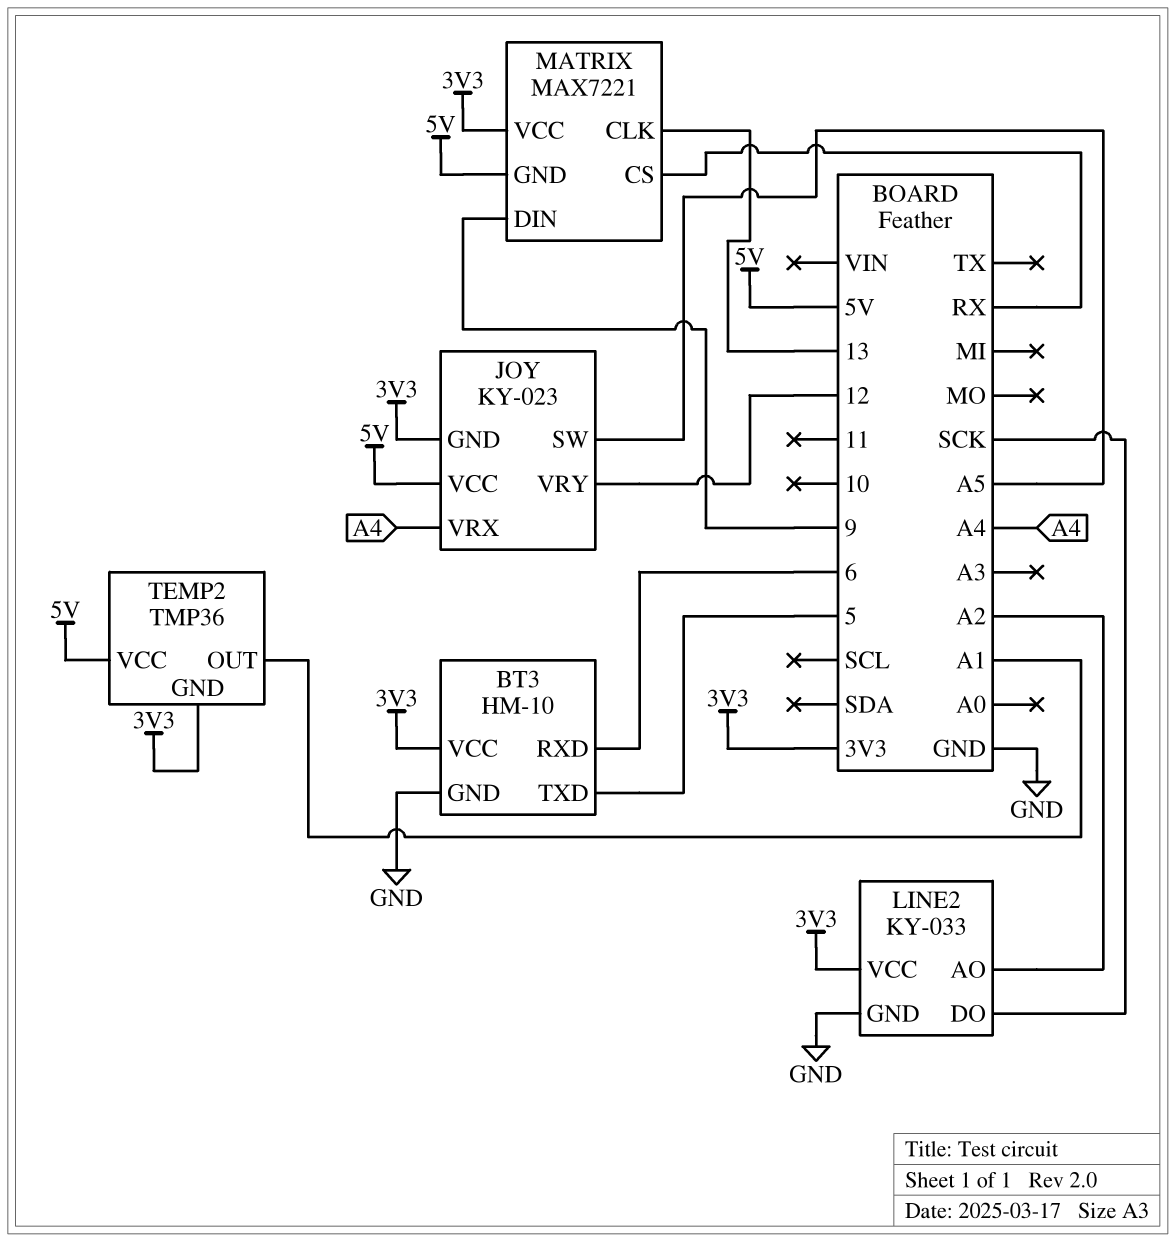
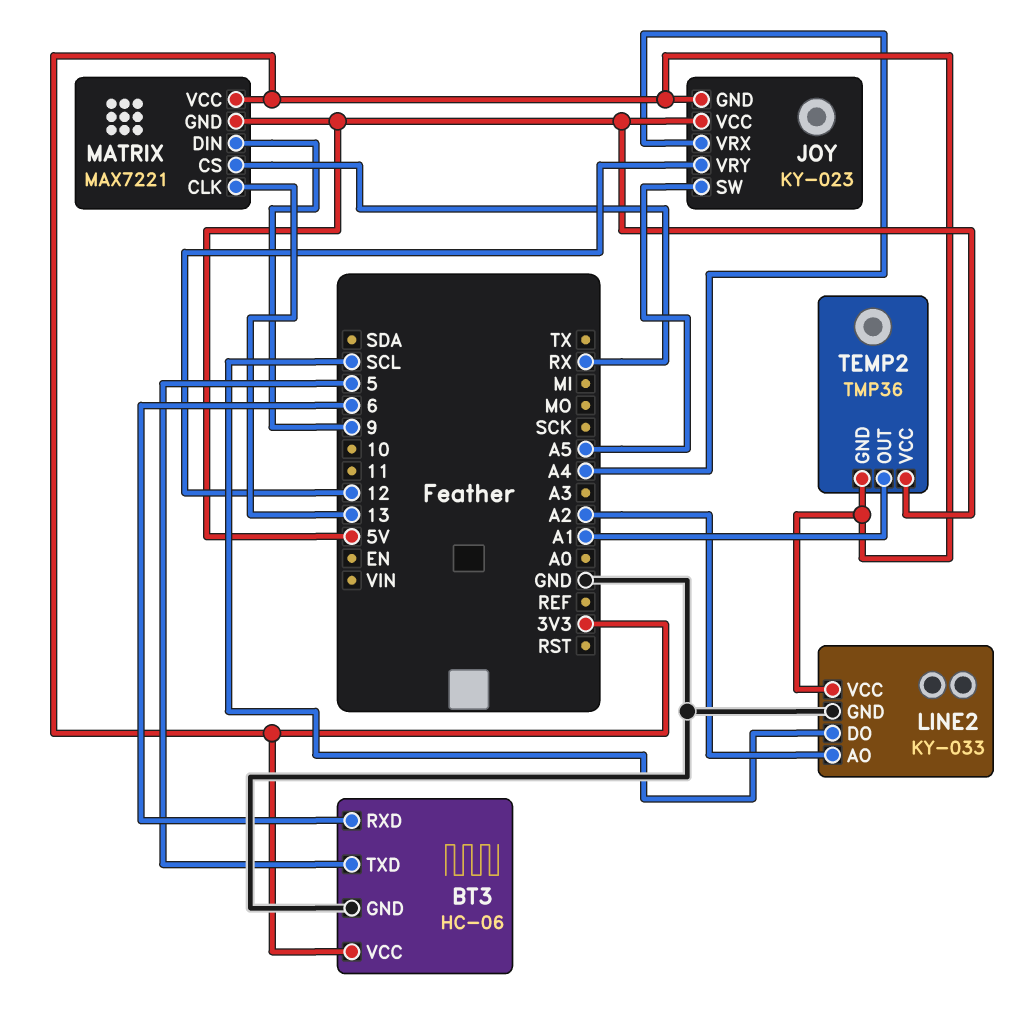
BT3: HM-10 -> HC-06
LINE2 pin DO: SCK -> SCL

